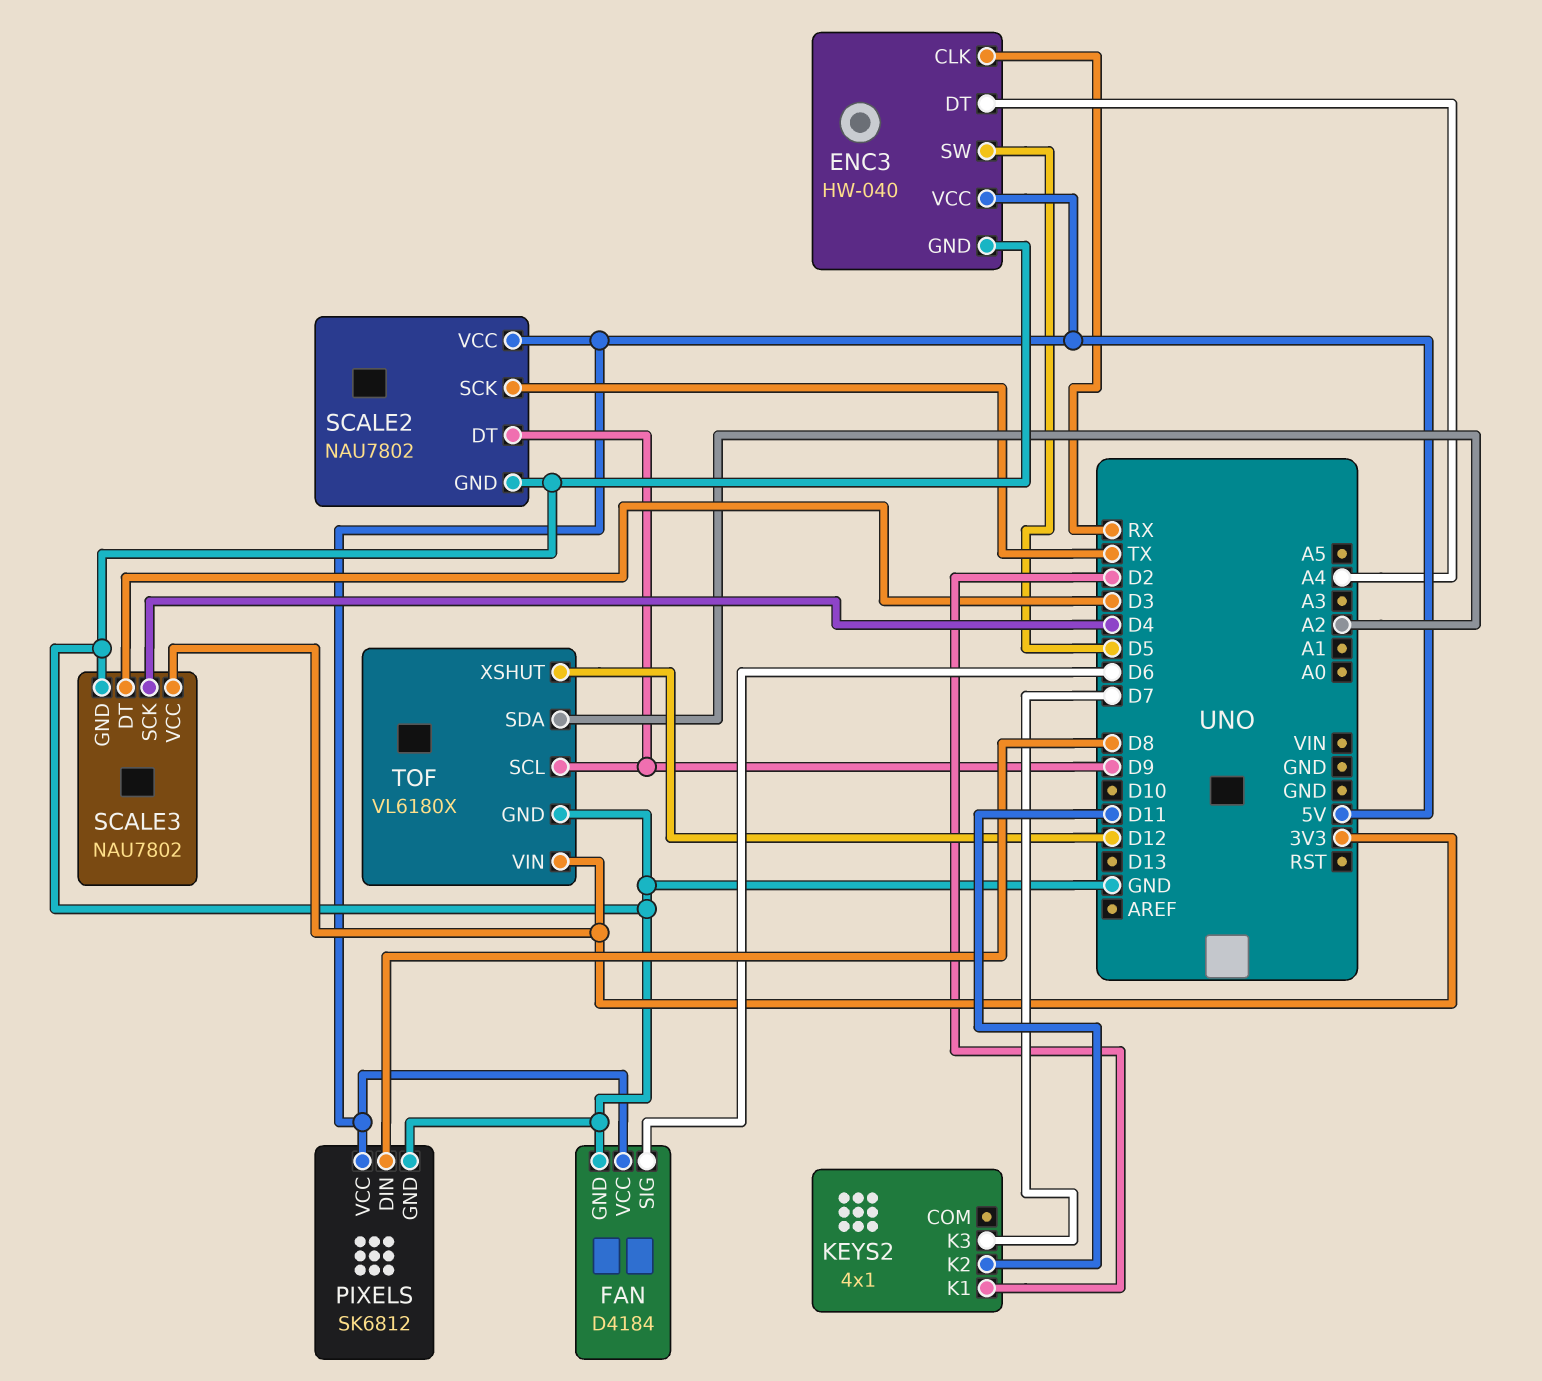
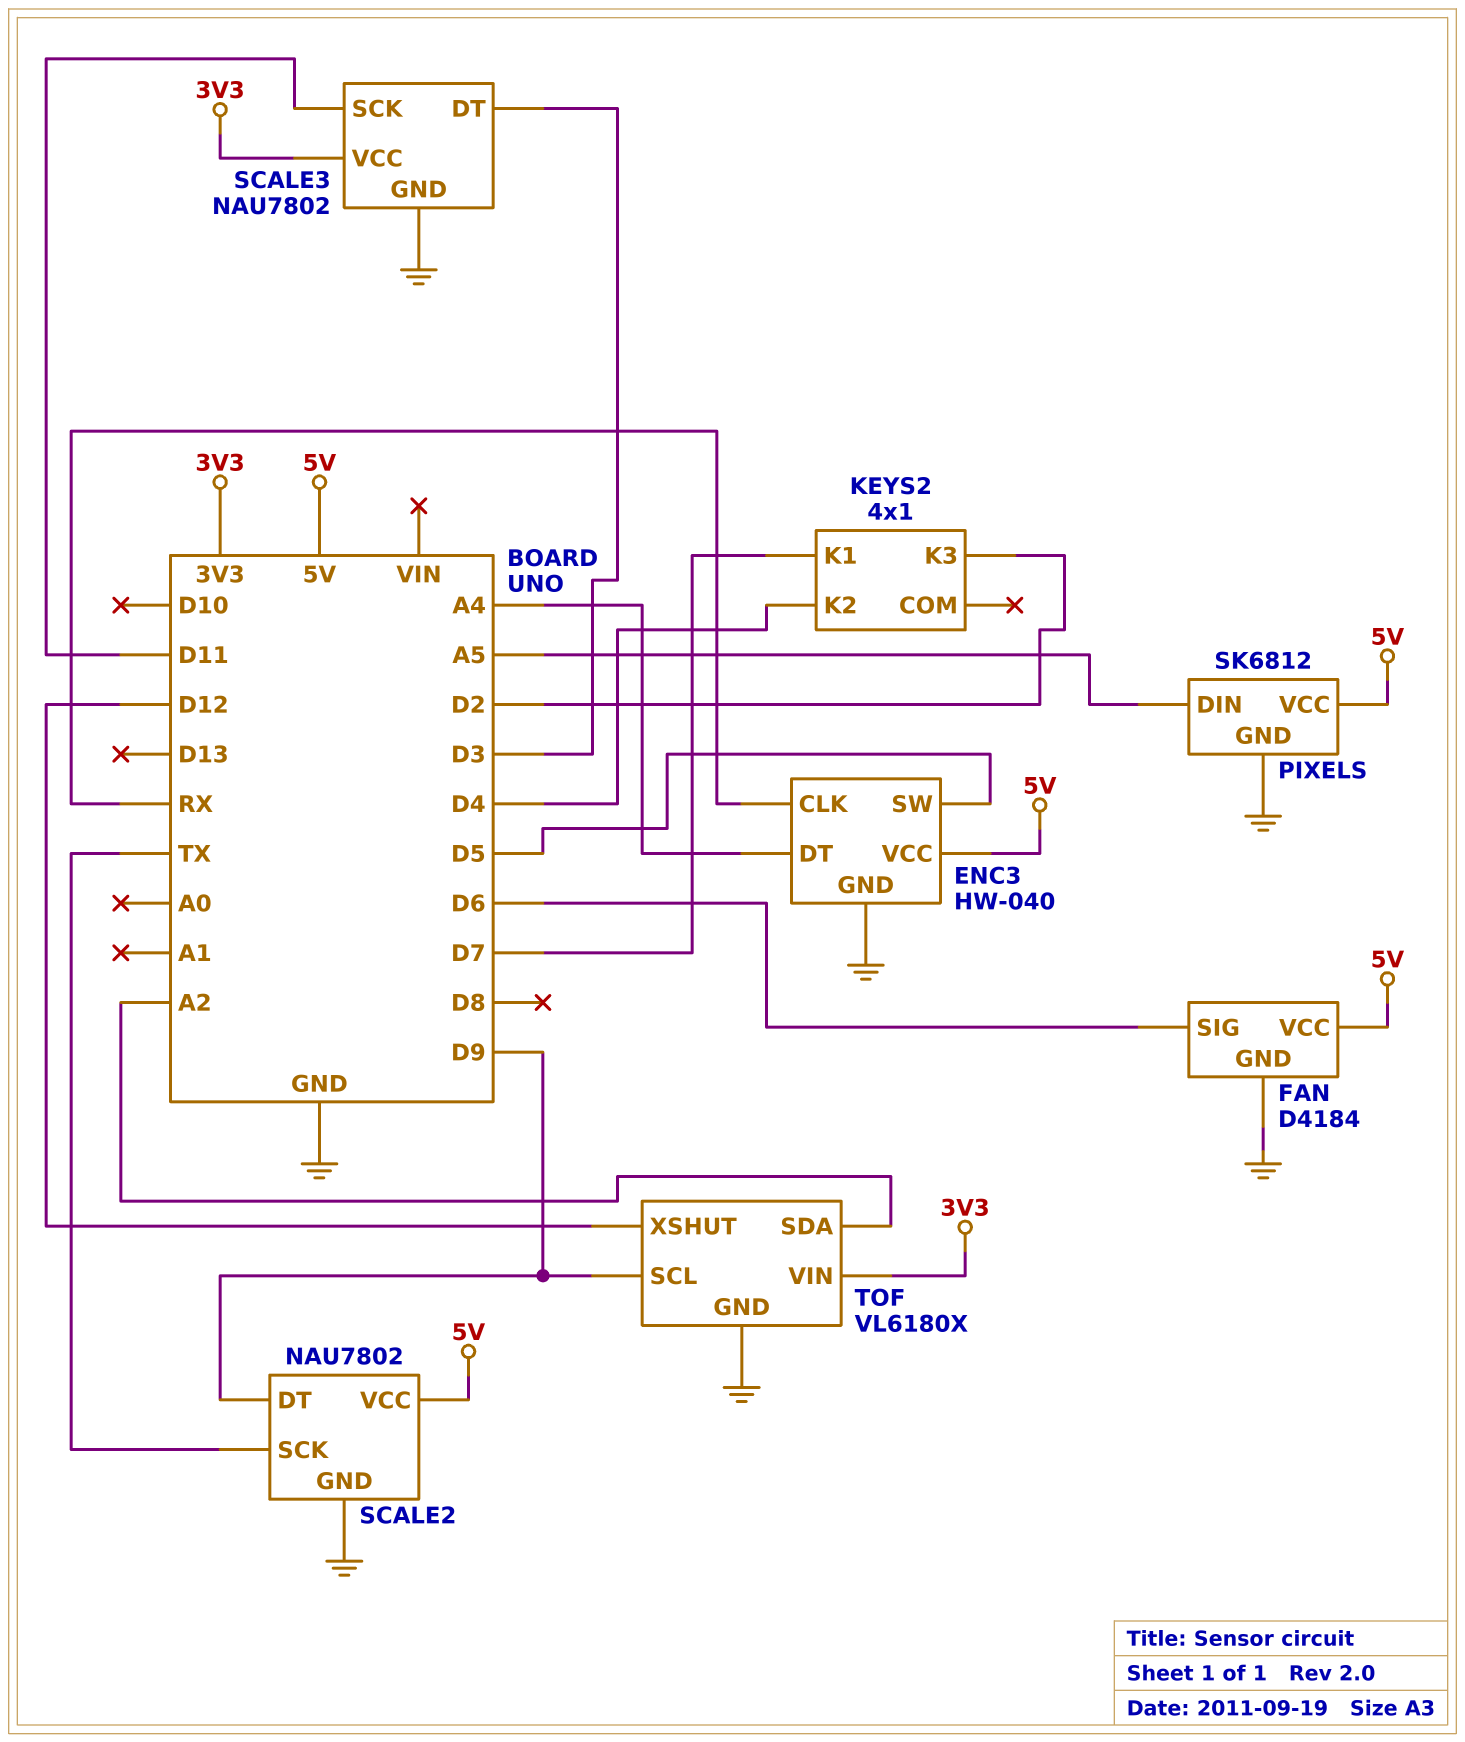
KEYS2 pin K1: D2 -> D7
KEYS2 pin K2: D11 -> D4
KEYS2 pin K3: D7 -> D2
PIXELS pin DIN: D8 -> A5
SCALE3 pin SCK: D4 -> D11

